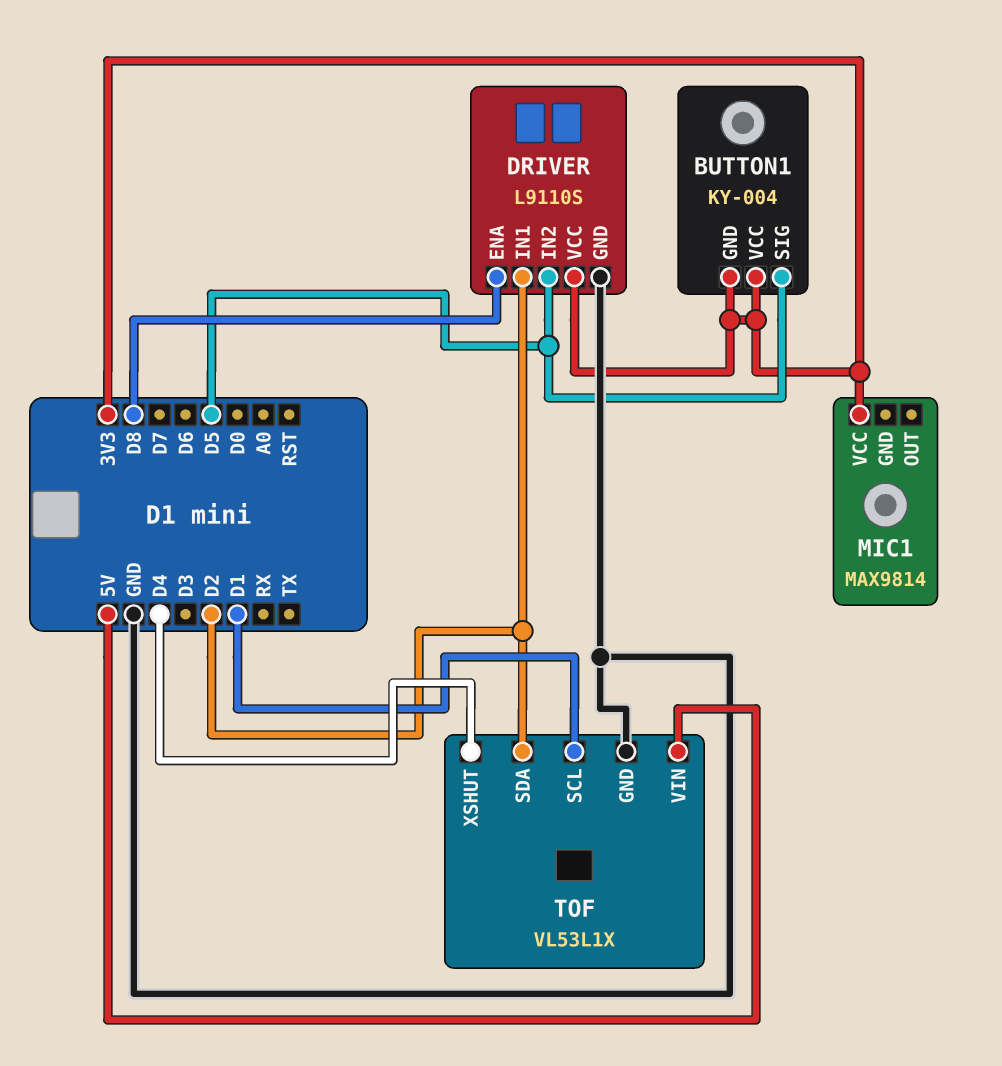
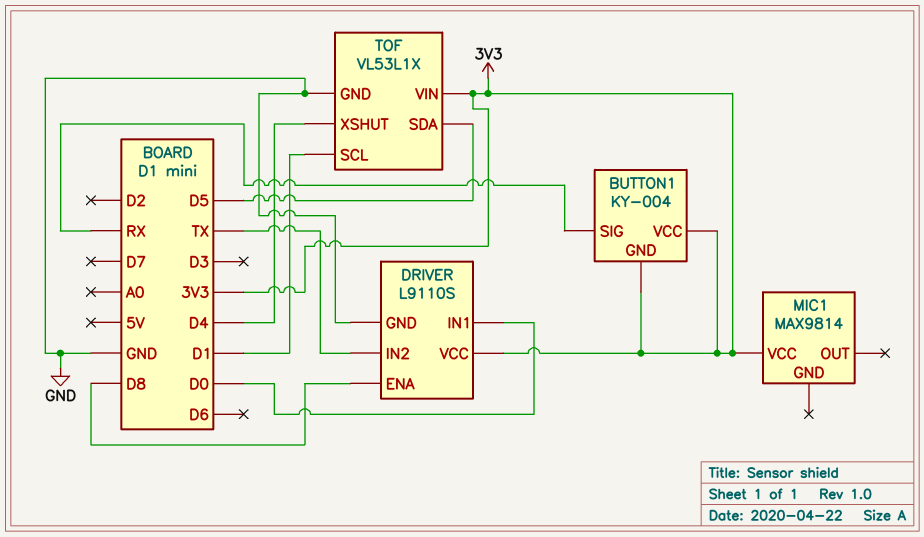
BUTTON1 pin SIG: D5 -> RX
DRIVER pin IN1: D2 -> D0
DRIVER pin IN2: D5 -> TX
TOF pin SDA: D2 -> D5
TOF pin VIN: 5V -> 3V3

